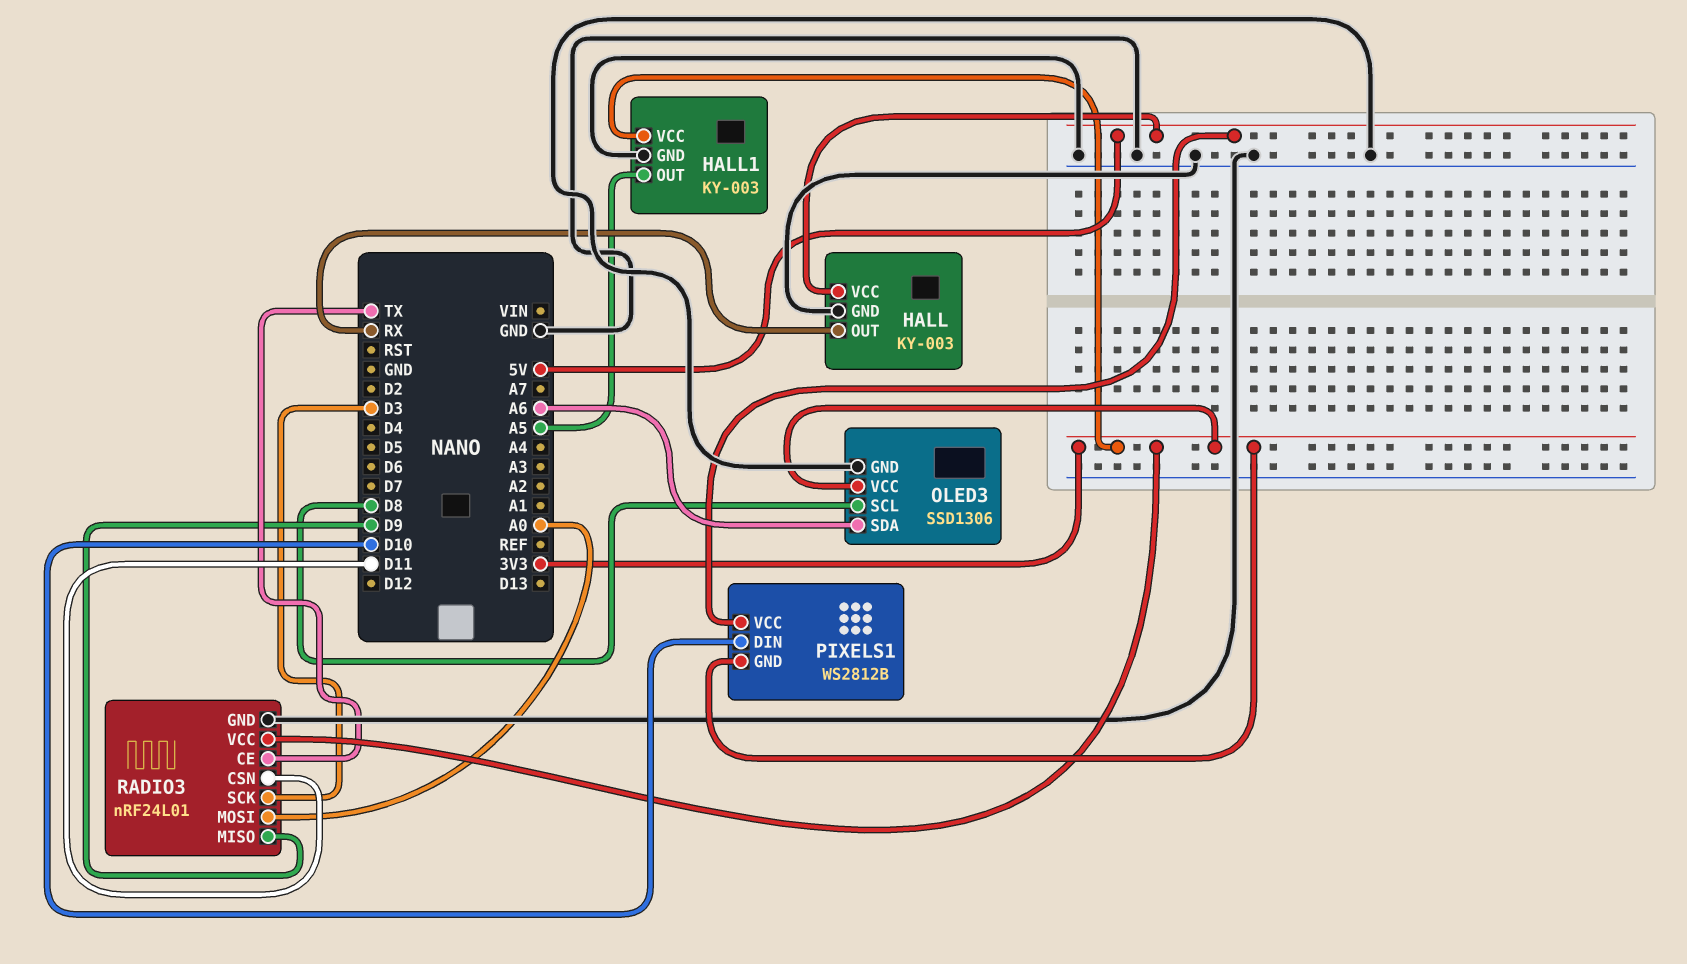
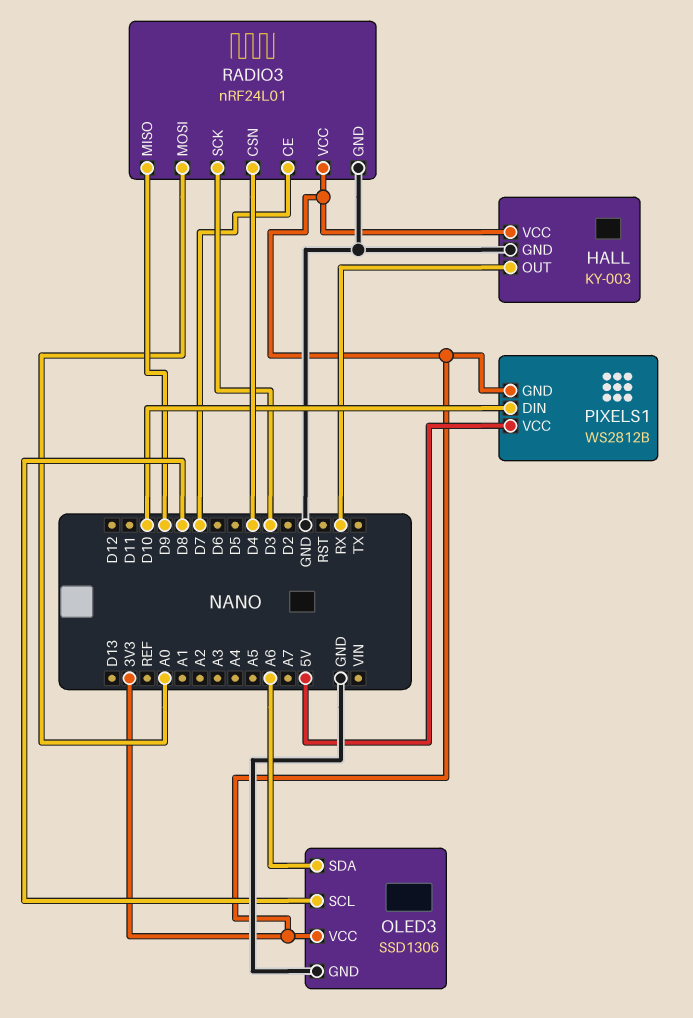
HALL pin VCC: 5V -> 3V3
HALL1: KY-003 -> none
HALL1 pin GND: GND -> none
HALL1 pin OUT: A5 -> none
HALL1 pin VCC: 3V3 -> none
RADIO3 pin CE: TX -> D7
RADIO3 pin CSN: D11 -> D4

